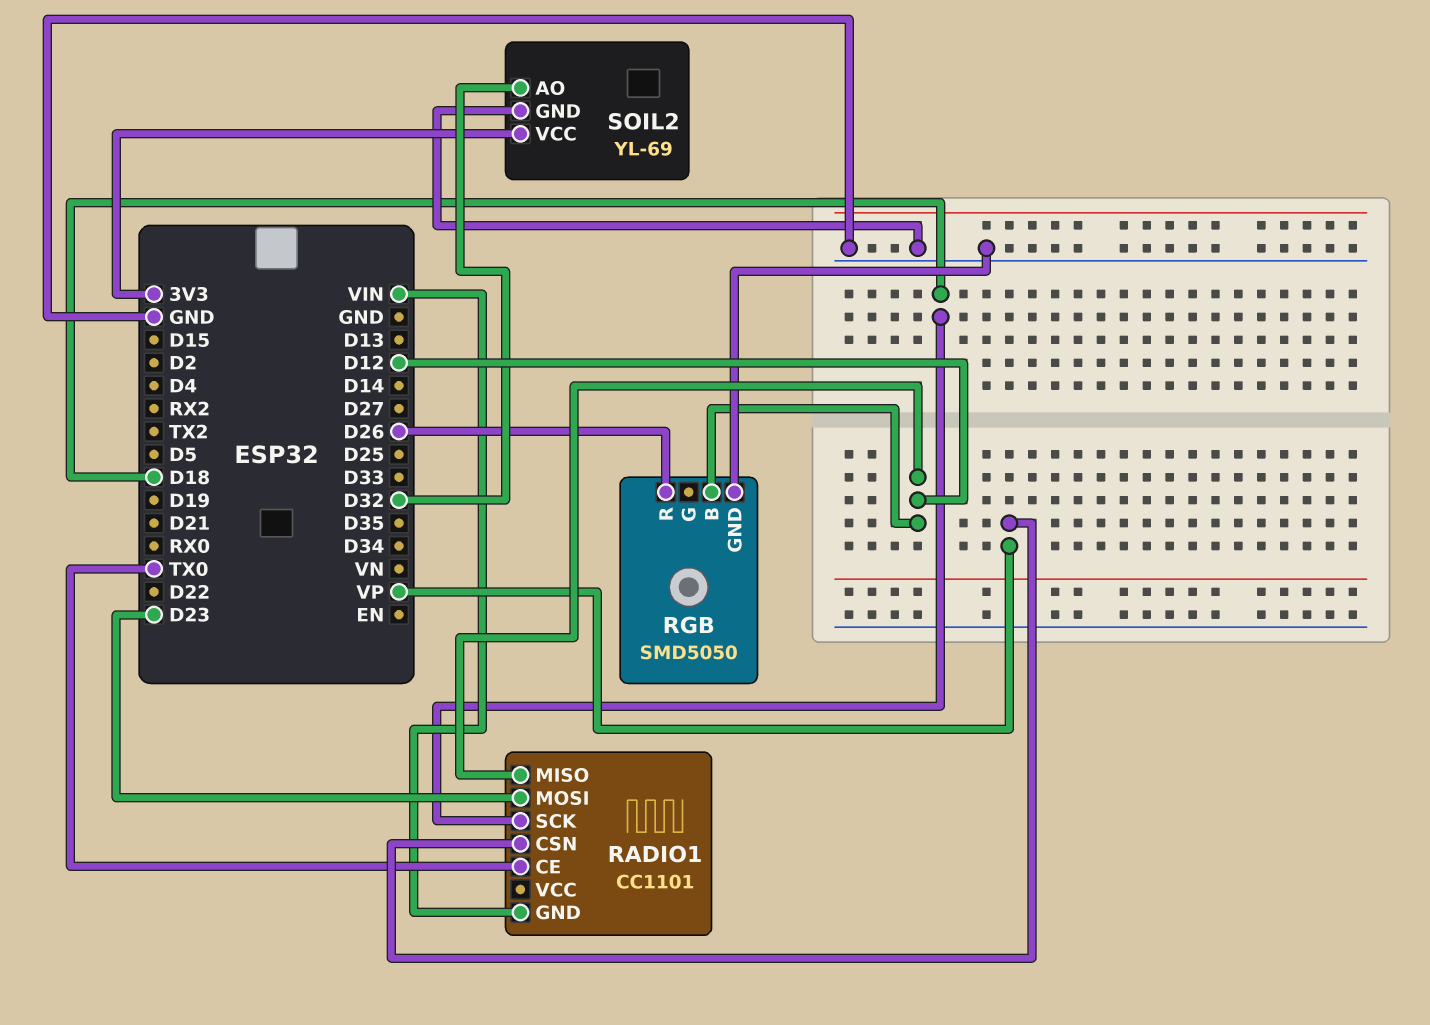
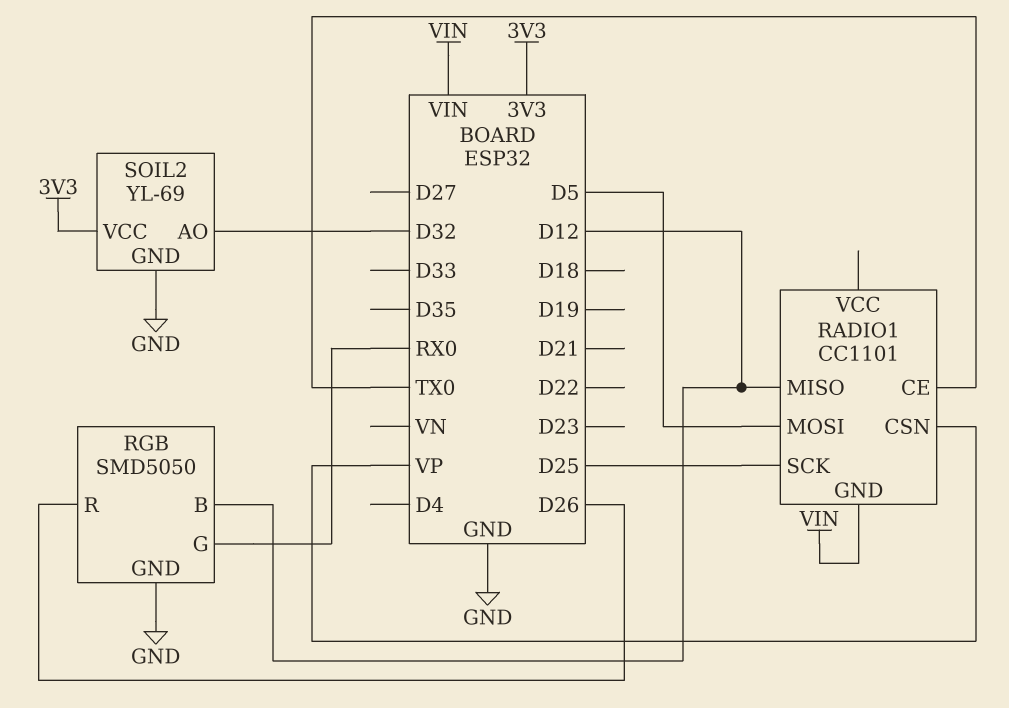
RADIO1 pin MOSI: D23 -> D5
RADIO1 pin SCK: D18 -> D25
RGB pin G: none -> RX0

